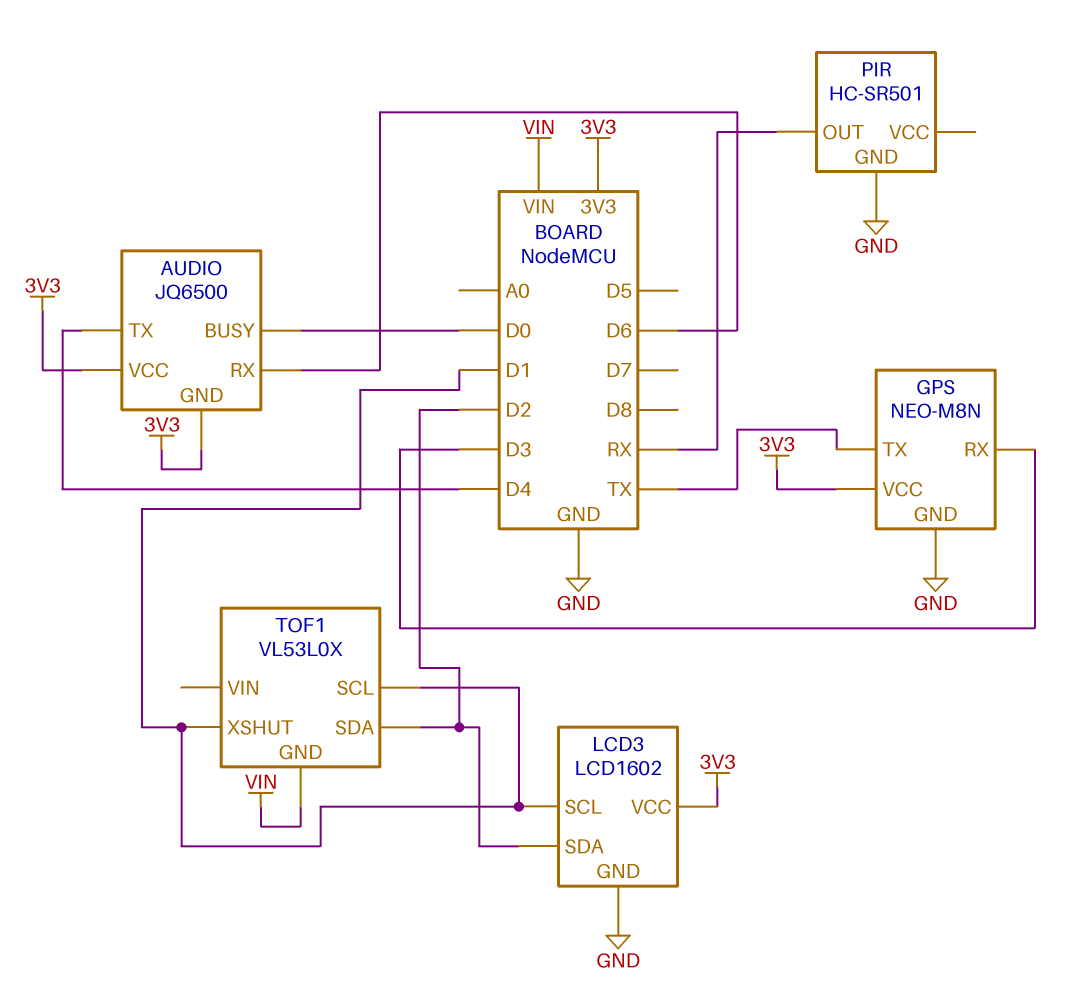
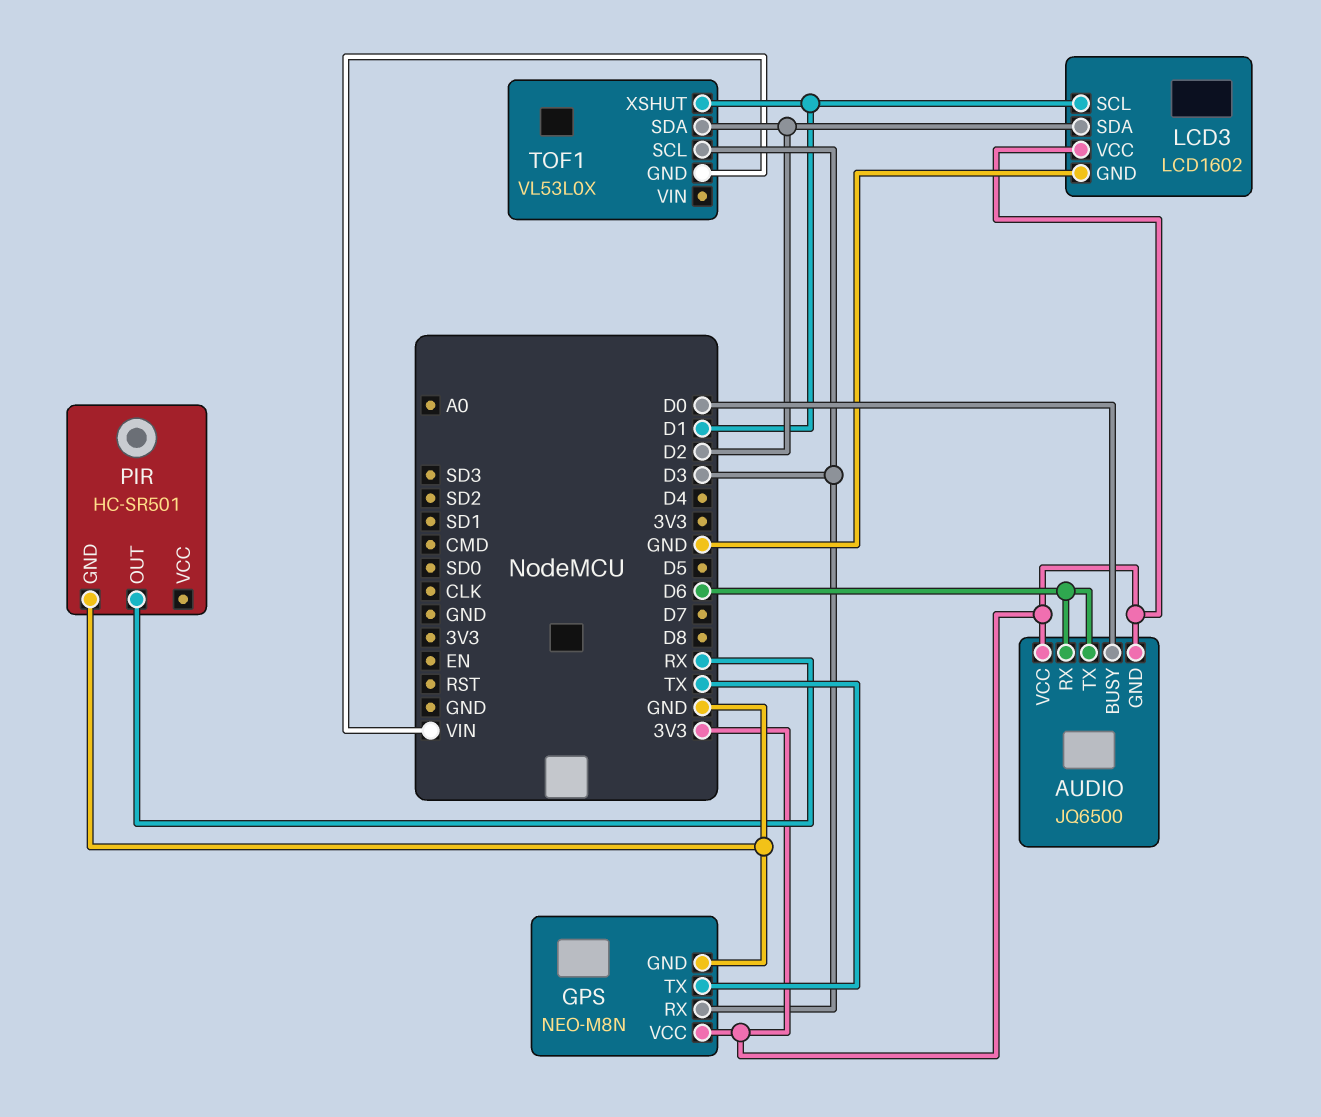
AUDIO pin TX: D4 -> D6
TOF1 pin SCL: D1 -> D3

